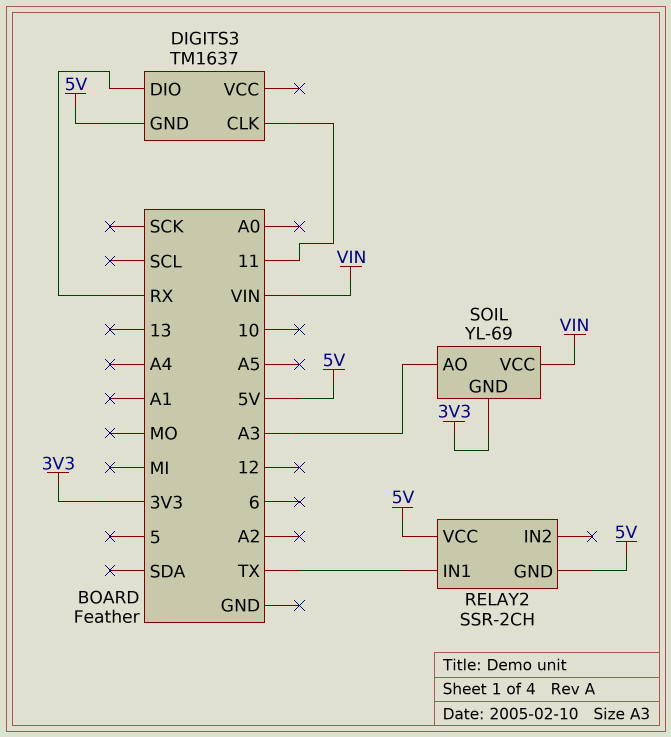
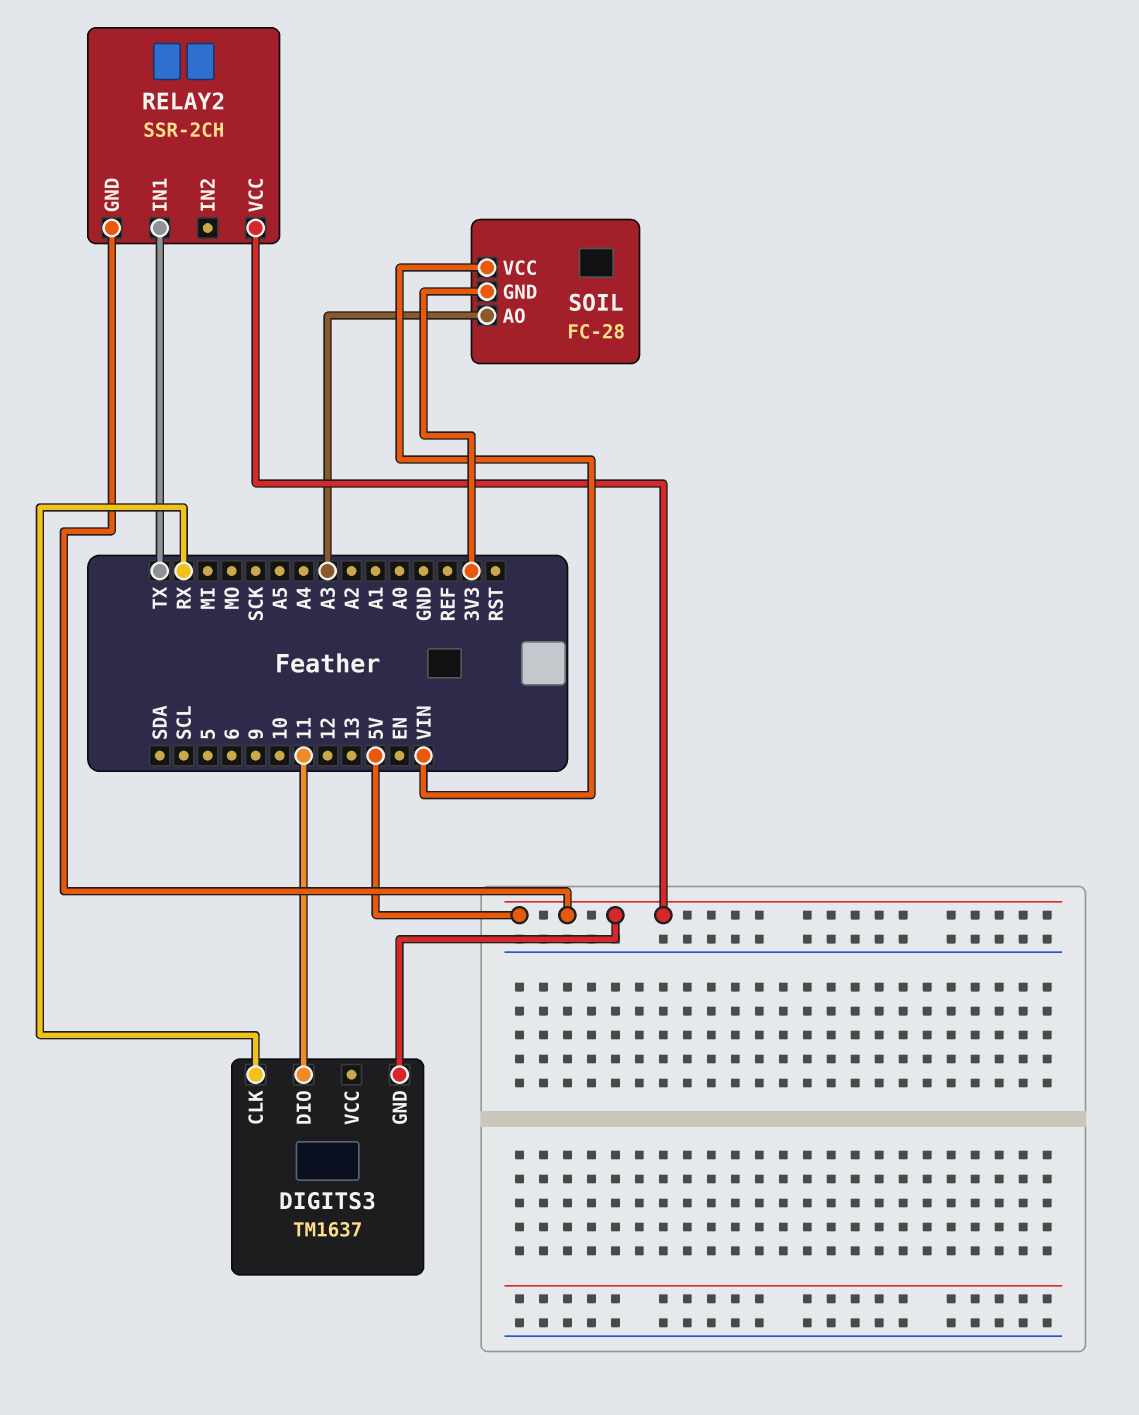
DIGITS3 pin CLK: 11 -> RX
DIGITS3 pin DIO: RX -> 11
SOIL: YL-69 -> FC-28

